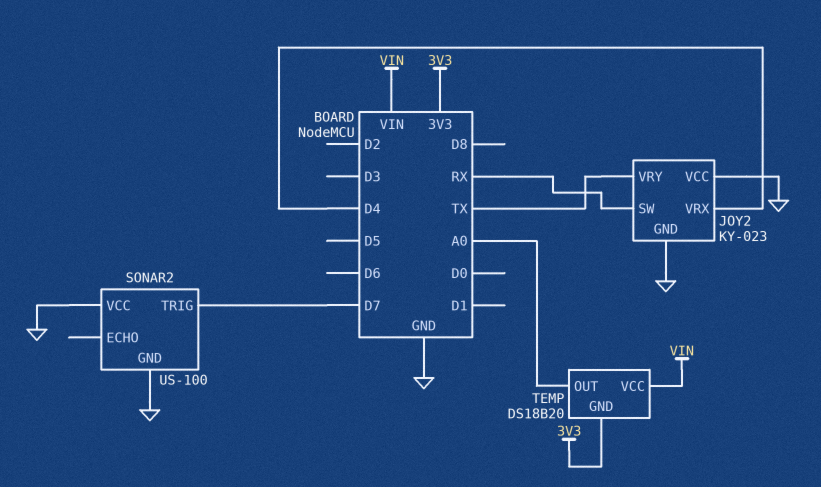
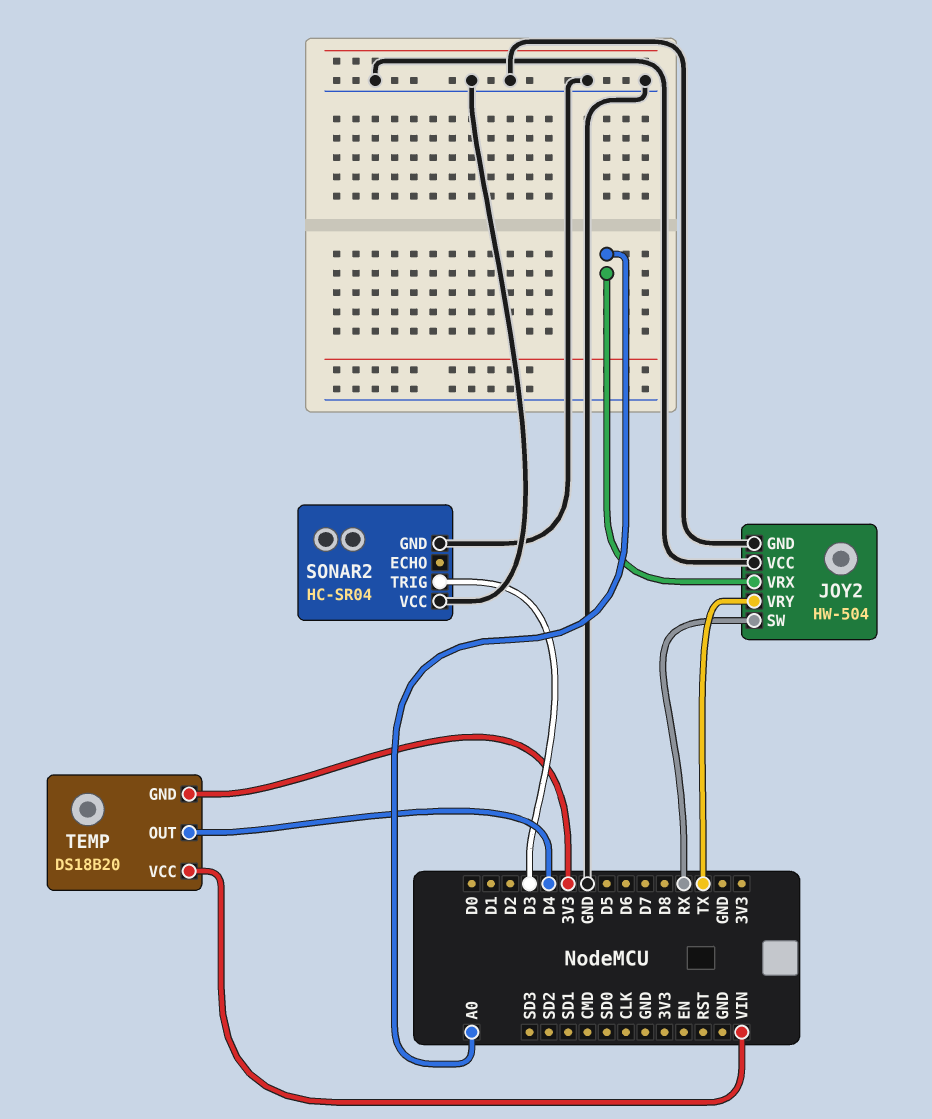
JOY2: KY-023 -> HW-504
JOY2 pin VRX: D4 -> A0
SONAR2: US-100 -> HC-SR04
SONAR2 pin TRIG: D7 -> D3
TEMP pin OUT: A0 -> D4

